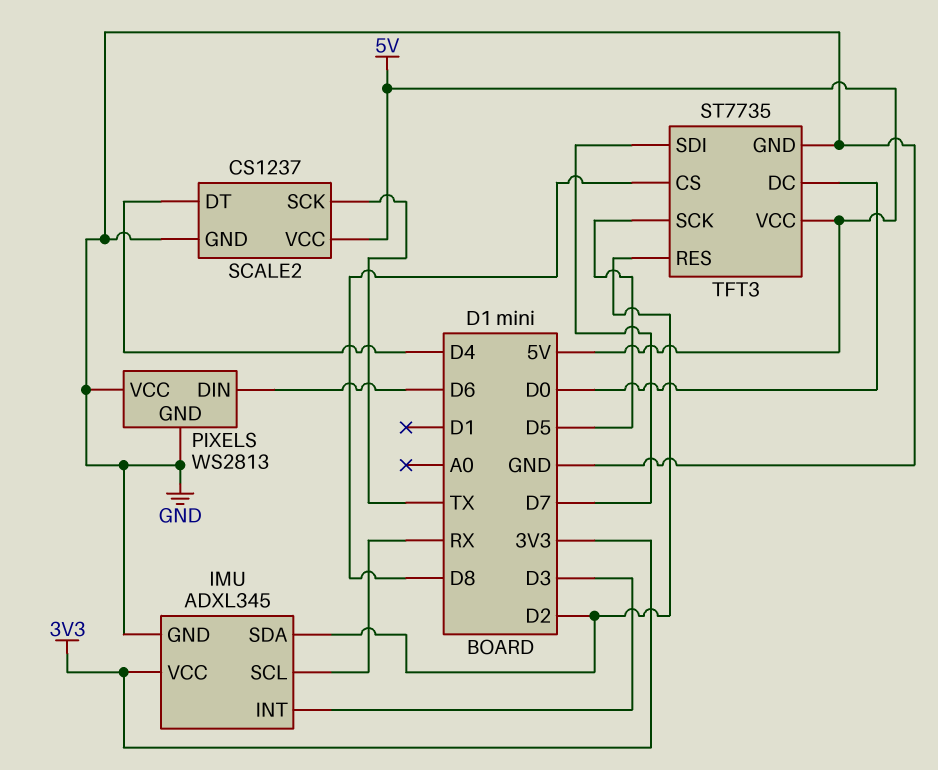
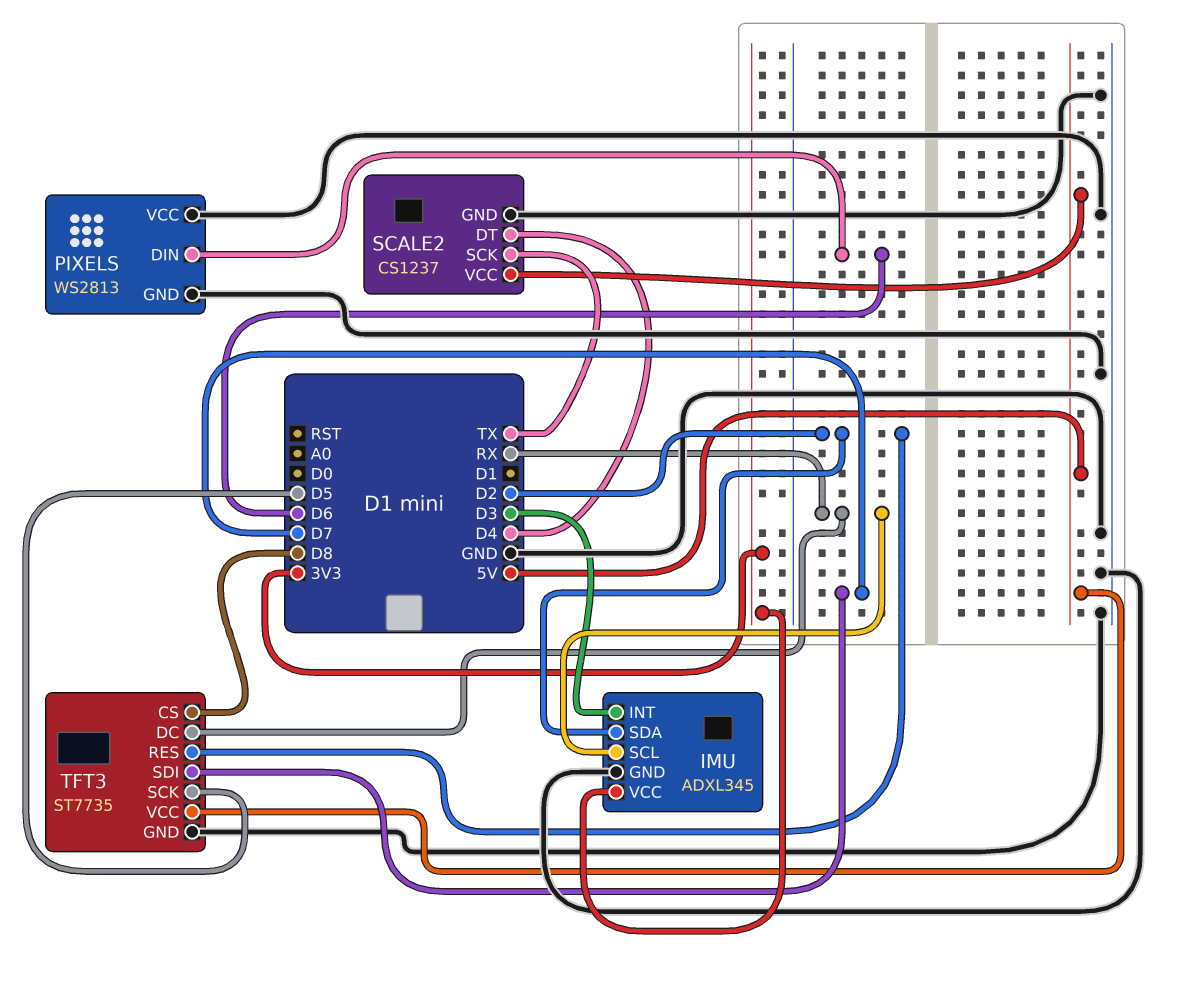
TFT3 pin DC: D0 -> RX

